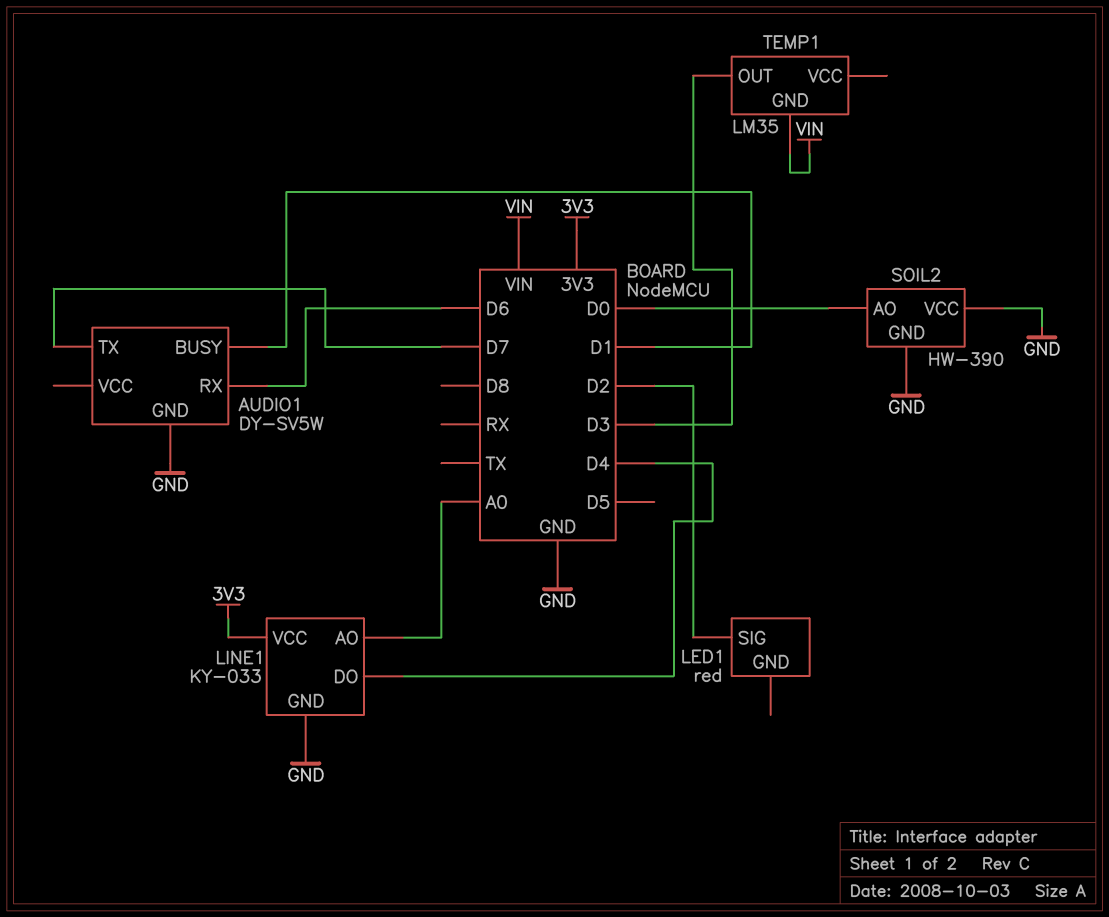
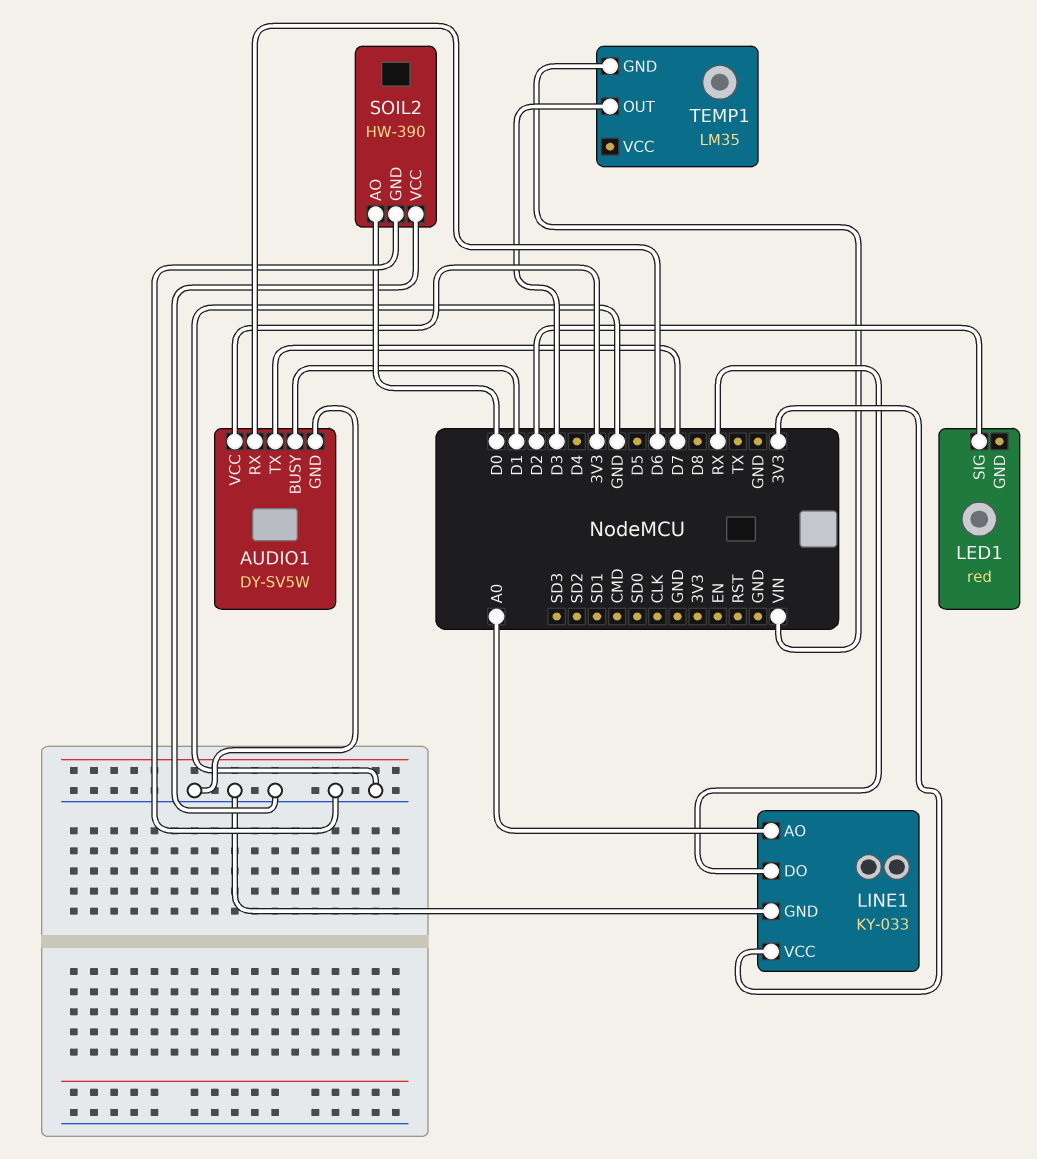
AUDIO1 pin VCC: none -> 3V3
LINE1 pin DO: D4 -> RX

